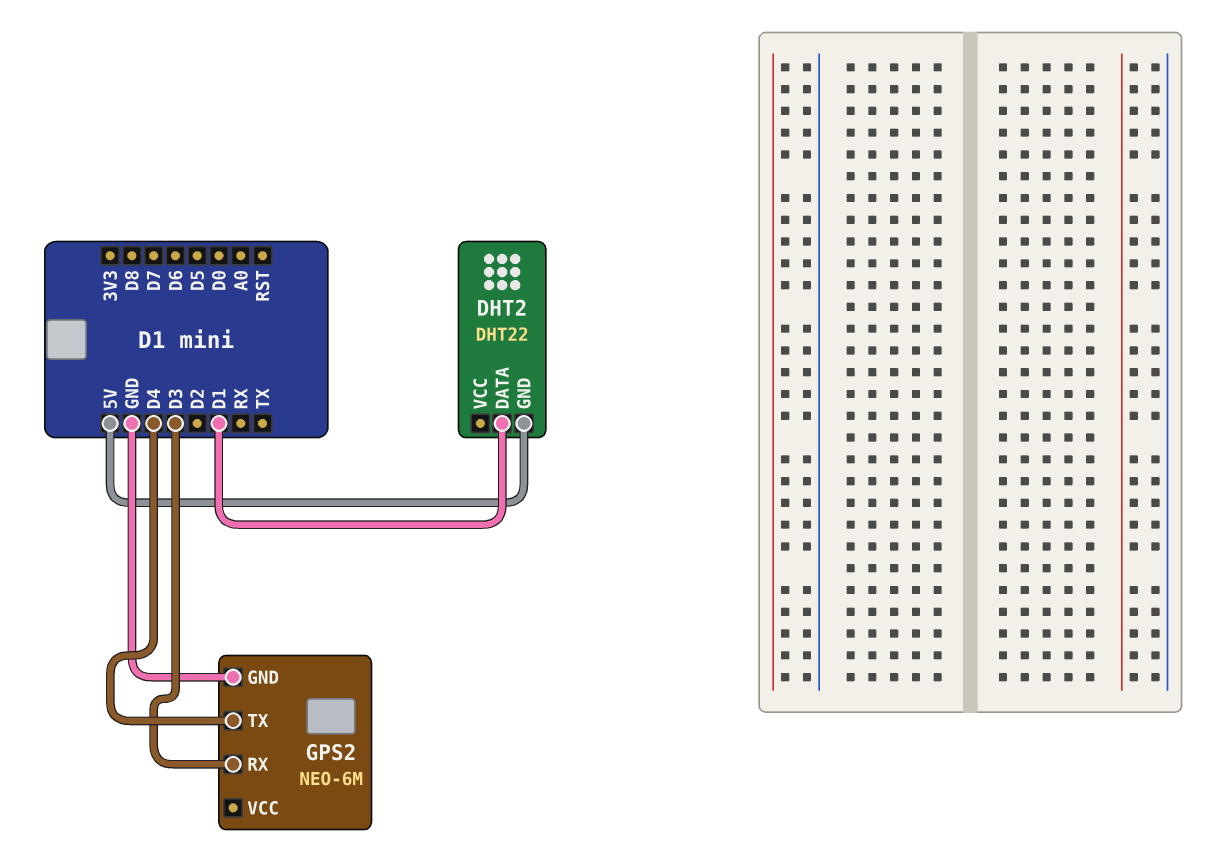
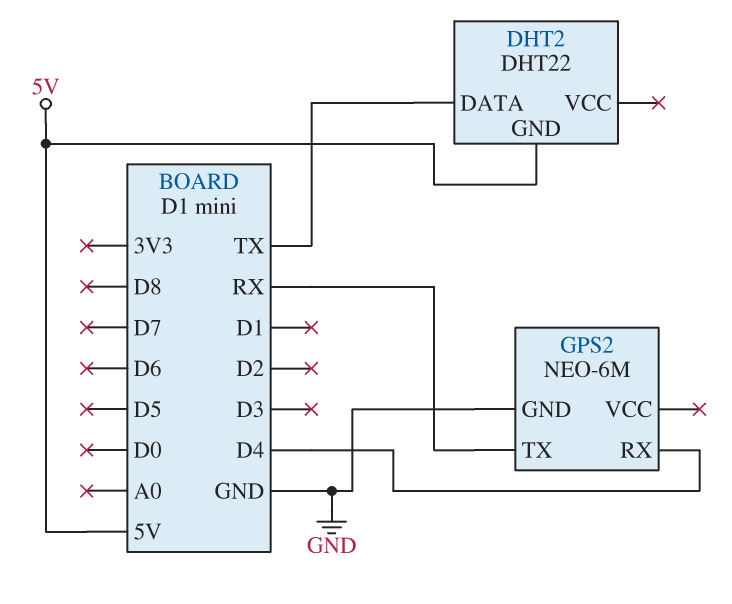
DHT2 pin DATA: D1 -> TX
GPS2 pin RX: D3 -> D4
GPS2 pin TX: D4 -> RX

